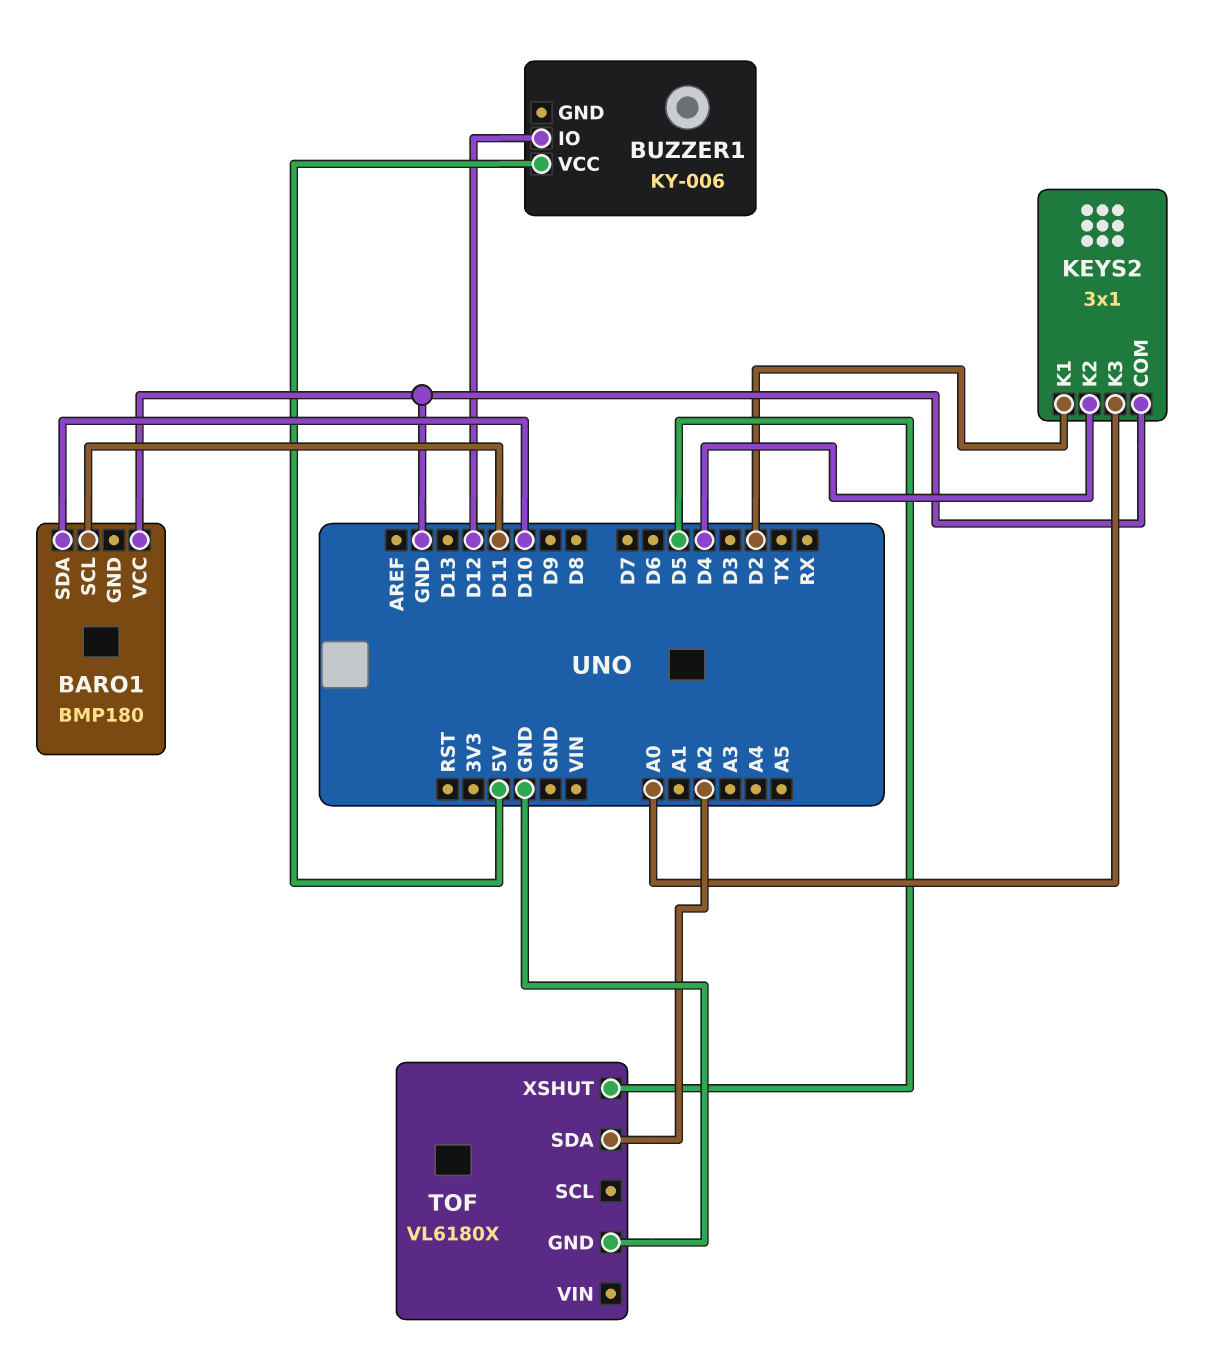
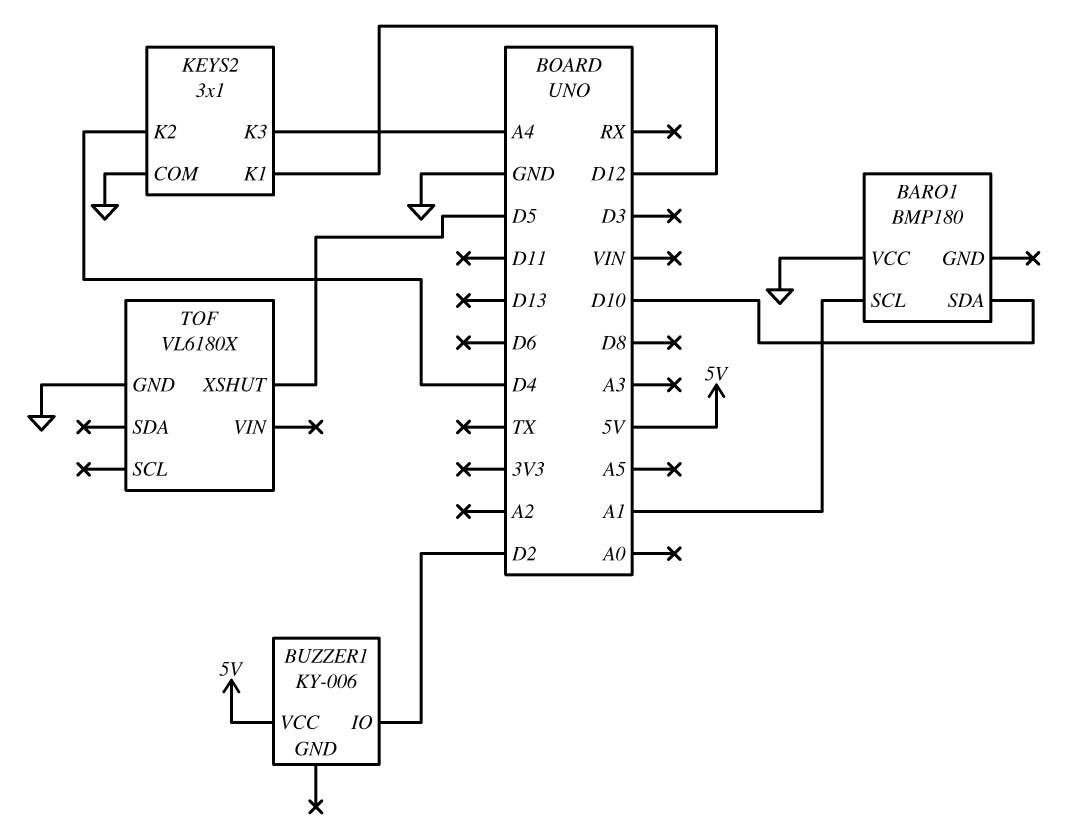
BARO1 pin SCL: D11 -> A1
BUZZER1 pin IO: D12 -> D2
KEYS2 pin K1: D2 -> D12
KEYS2 pin K3: A0 -> A4
TOF pin SDA: A2 -> none

